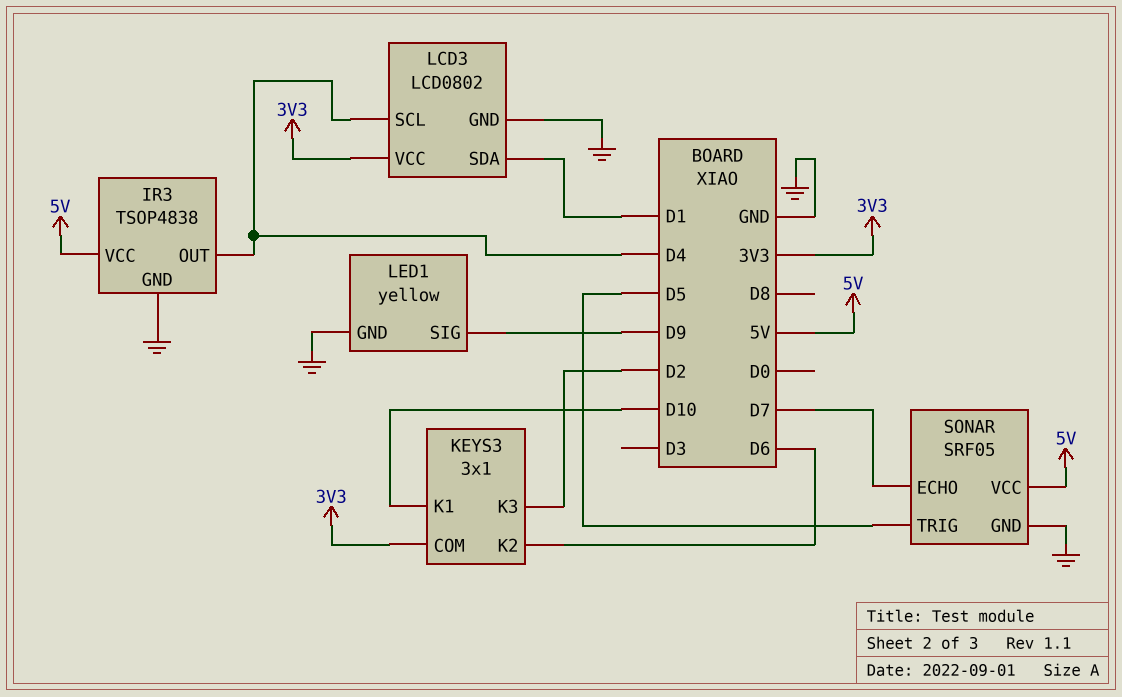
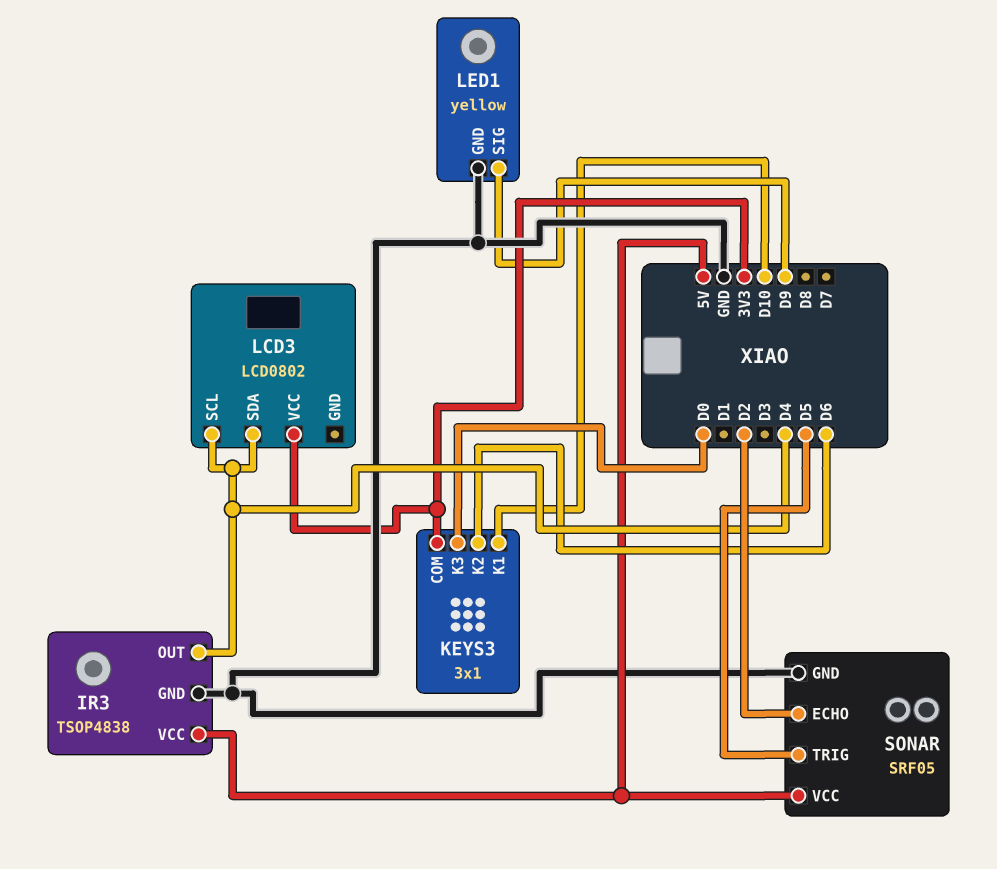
KEYS3 pin K3: D2 -> D0
LCD3 pin GND: GND -> none
LCD3 pin SDA: D1 -> D4
SONAR pin ECHO: D7 -> D2

